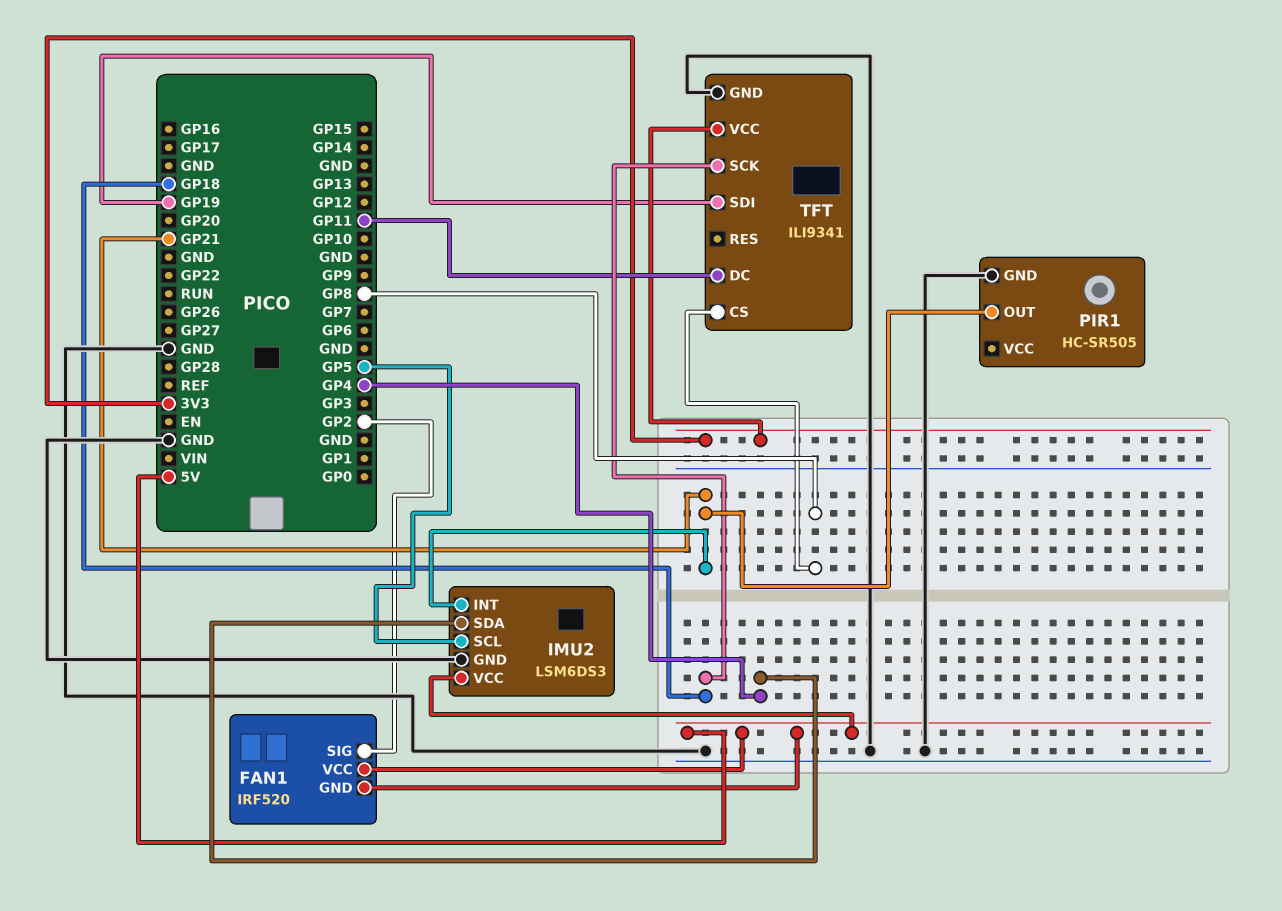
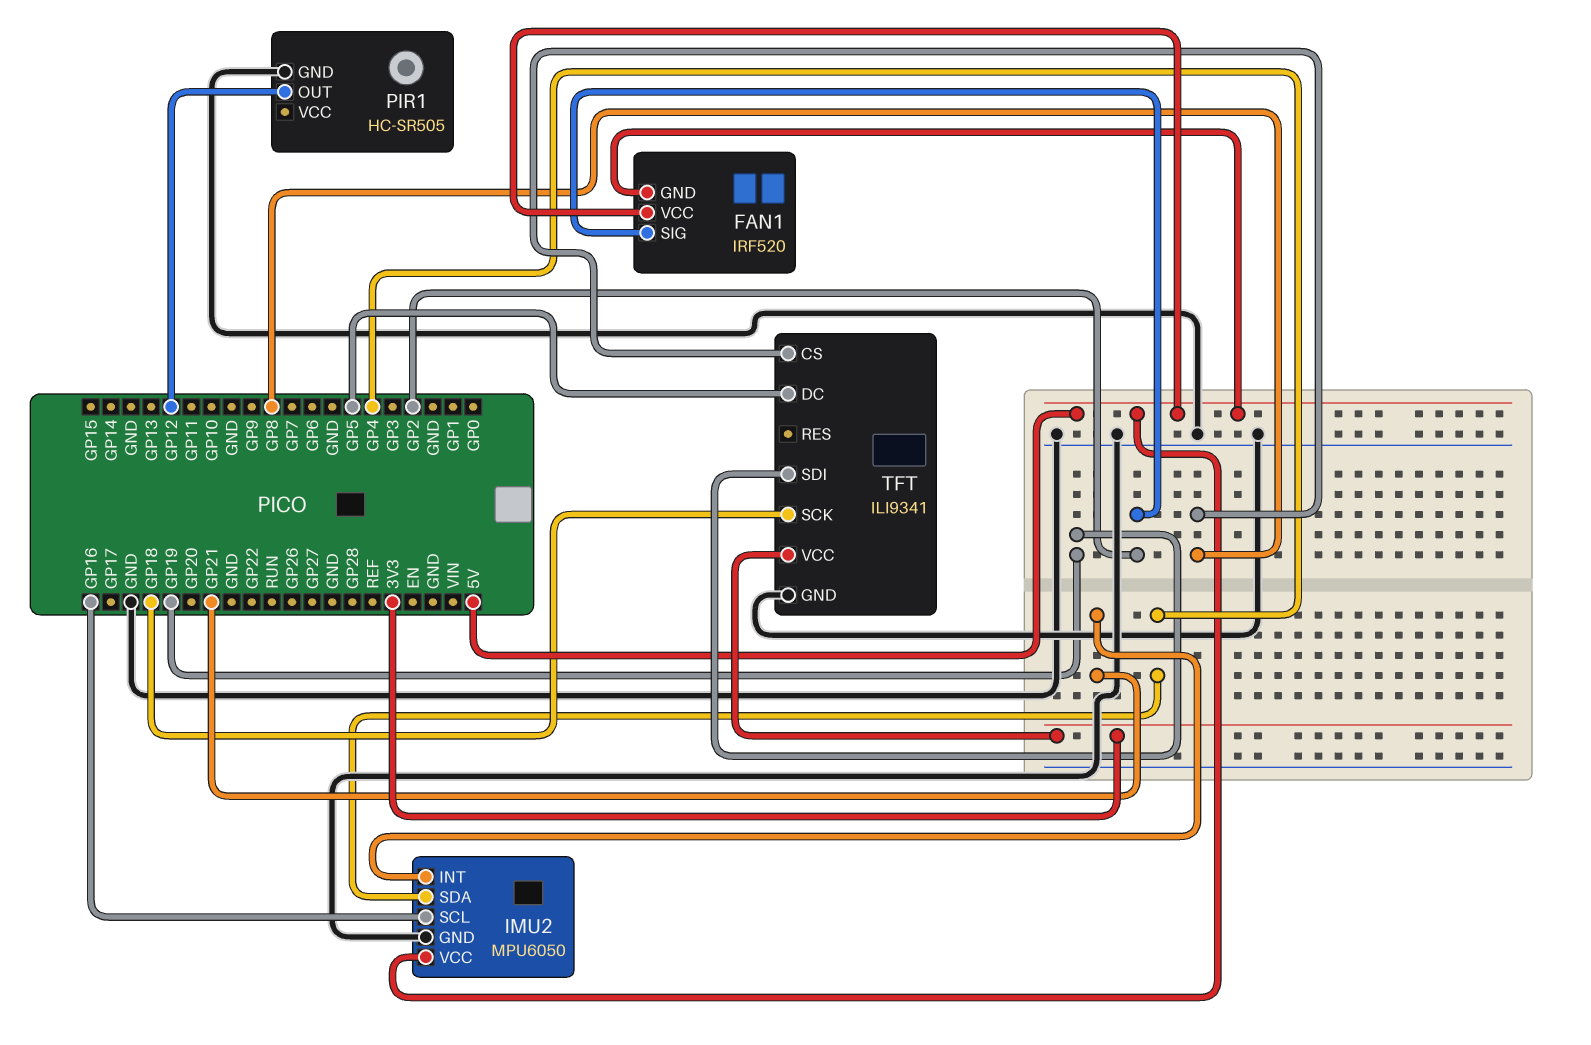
IMU2: LSM6DS3 -> MPU6050
IMU2 pin SCL: GP5 -> GP16
PIR1 pin OUT: GP21 -> GP12
TFT pin DC: GP11 -> GP5

